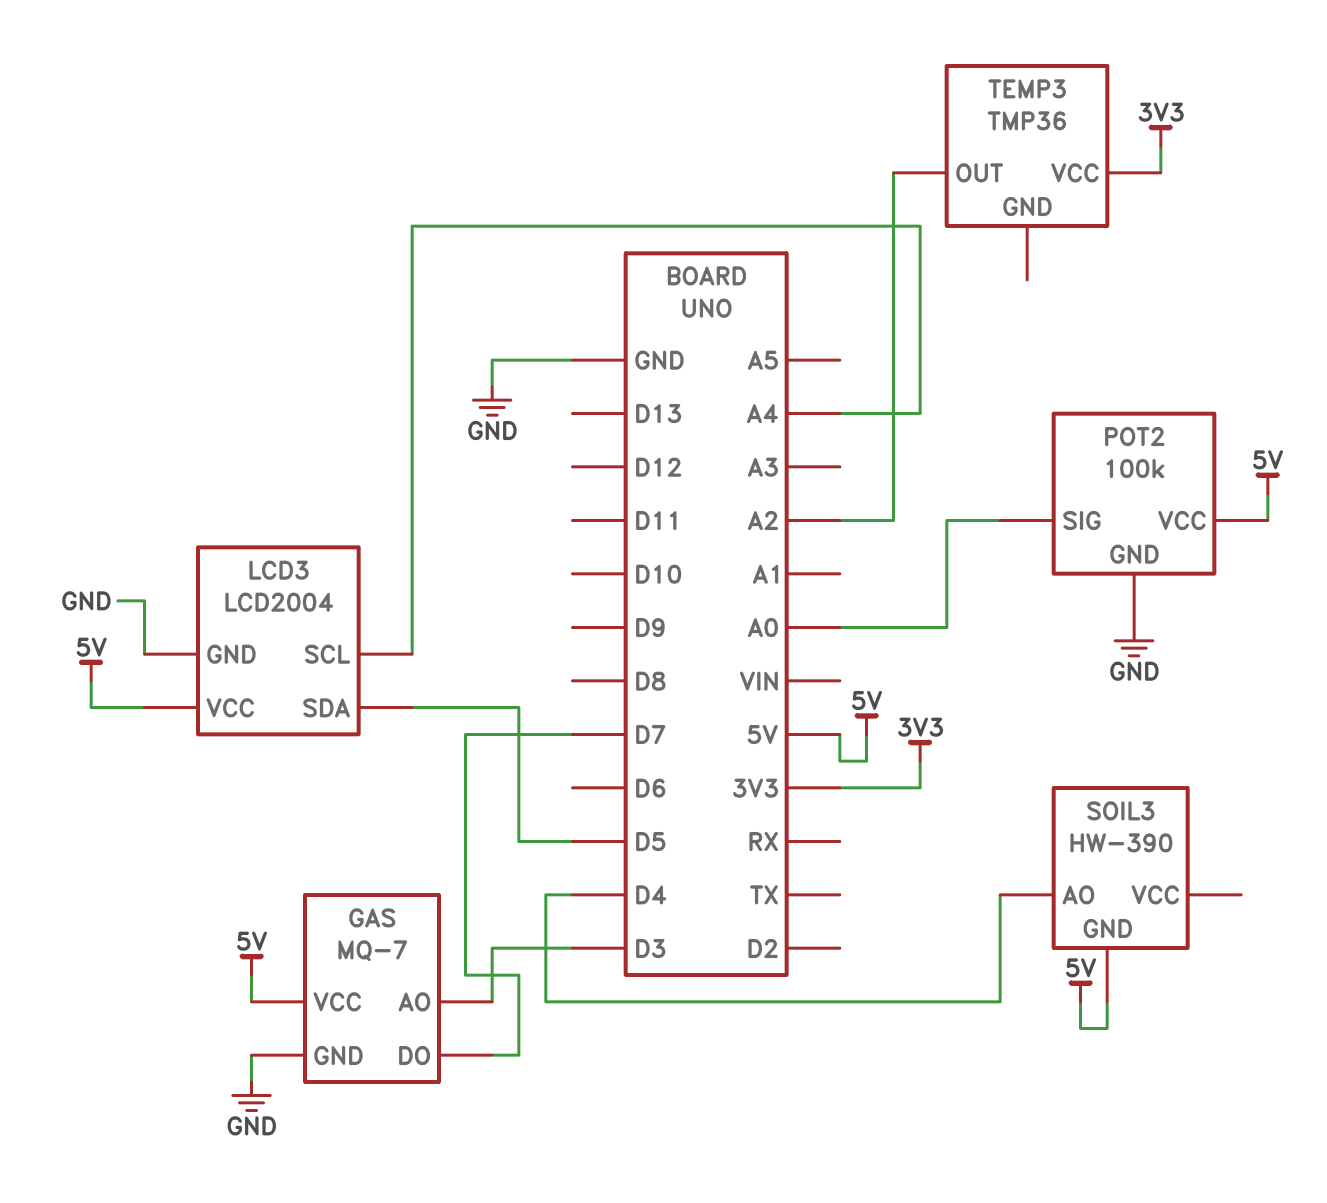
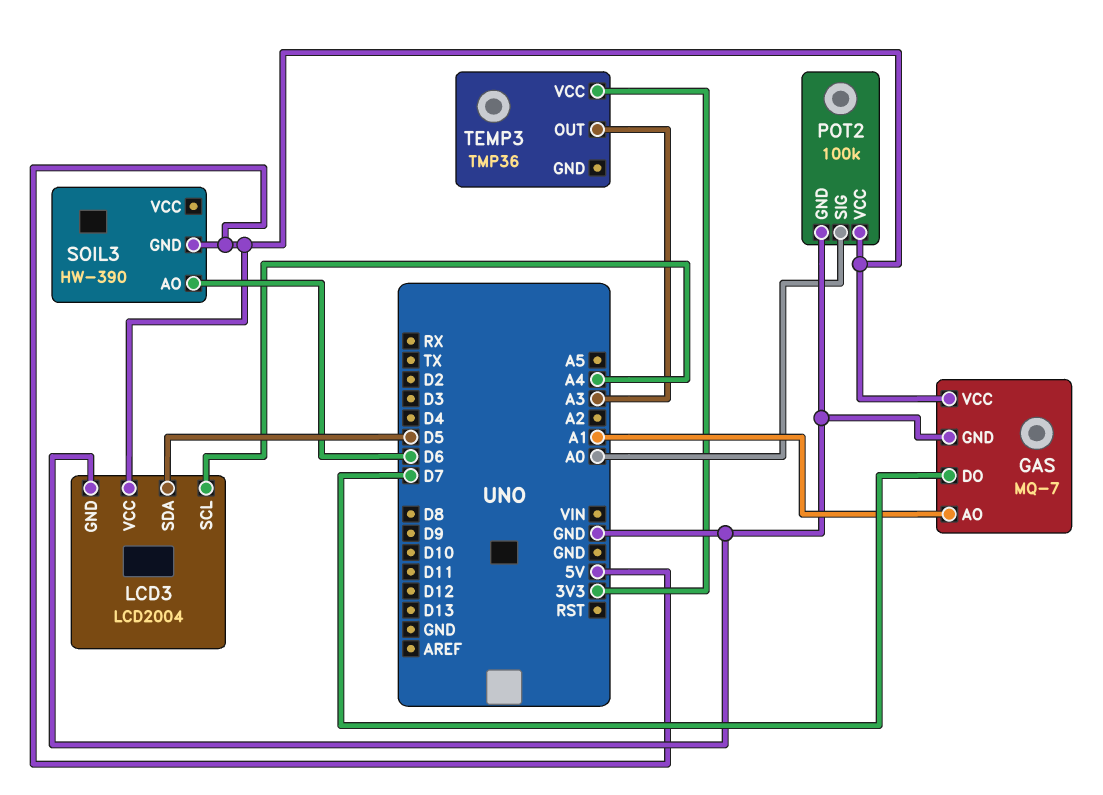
GAS pin AO: D3 -> A1
SOIL3 pin AO: D4 -> D6
TEMP3 pin OUT: A2 -> A3

